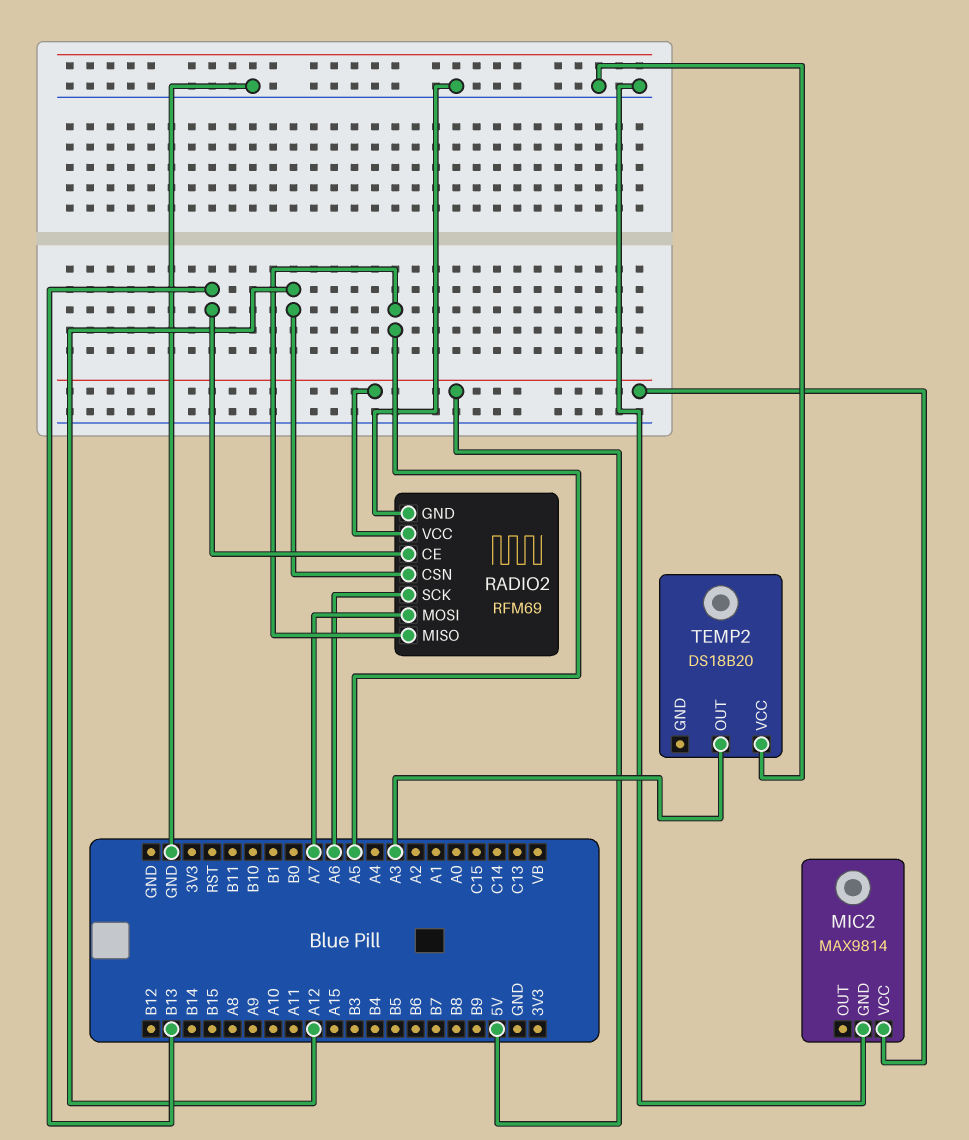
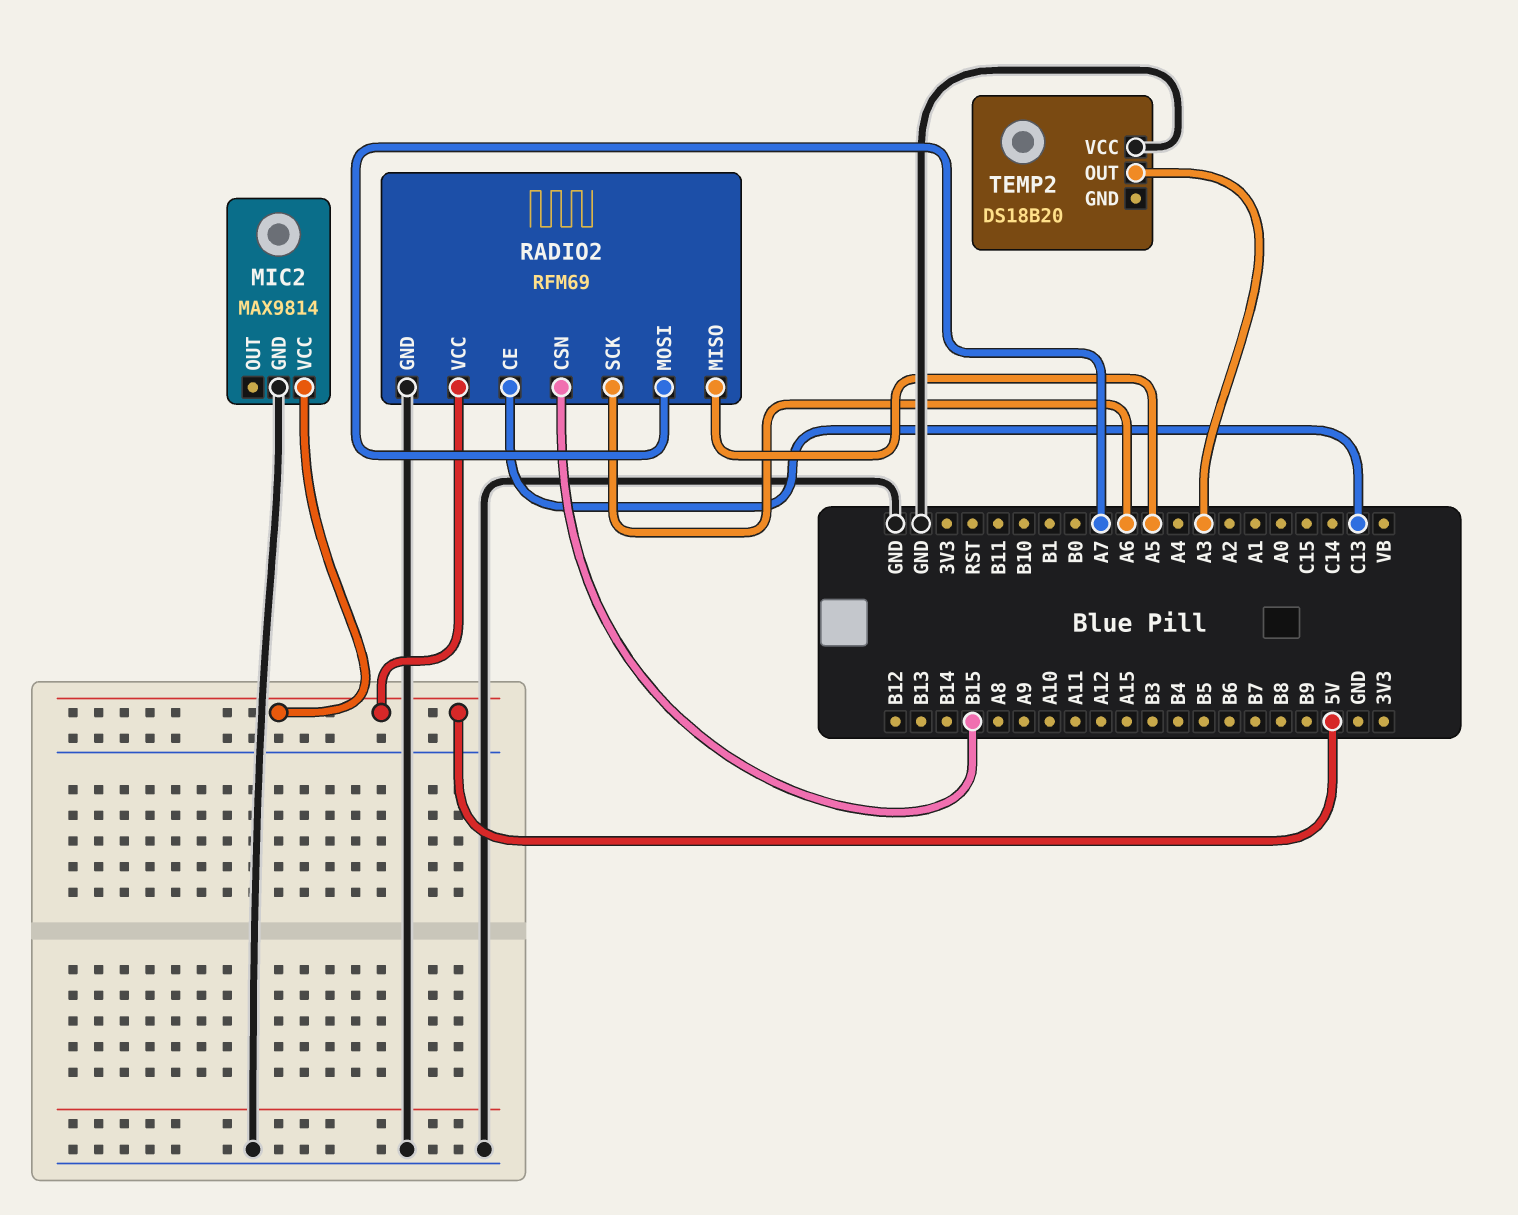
RADIO2 pin CE: B13 -> C13
RADIO2 pin CSN: A12 -> B15

